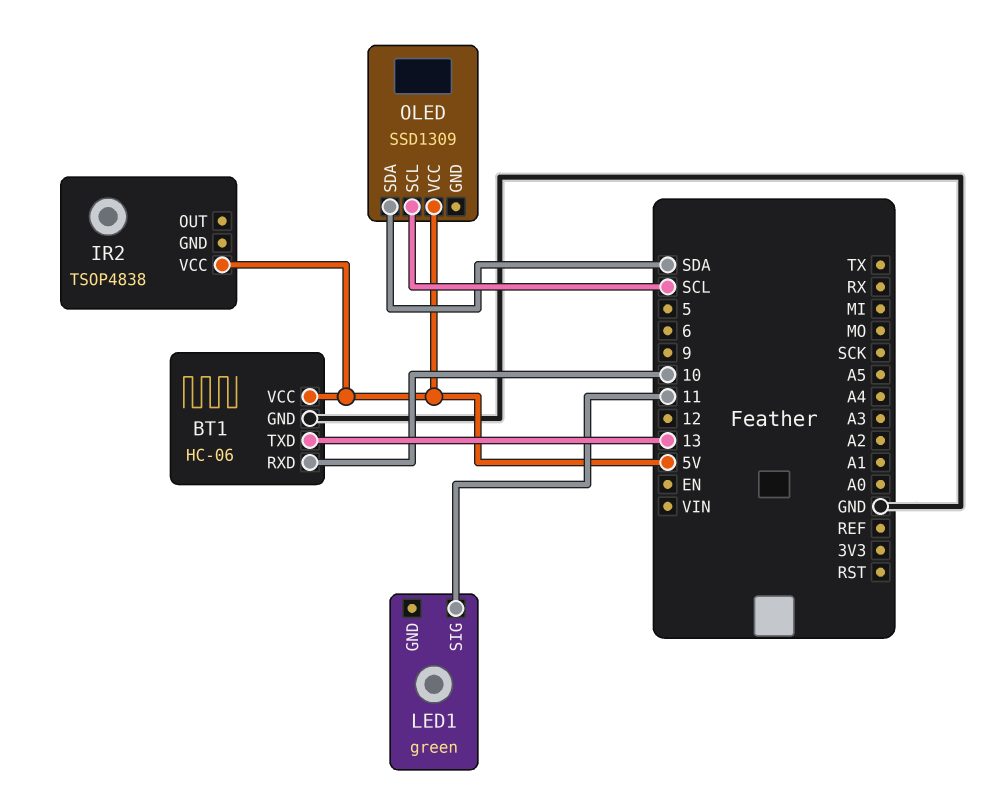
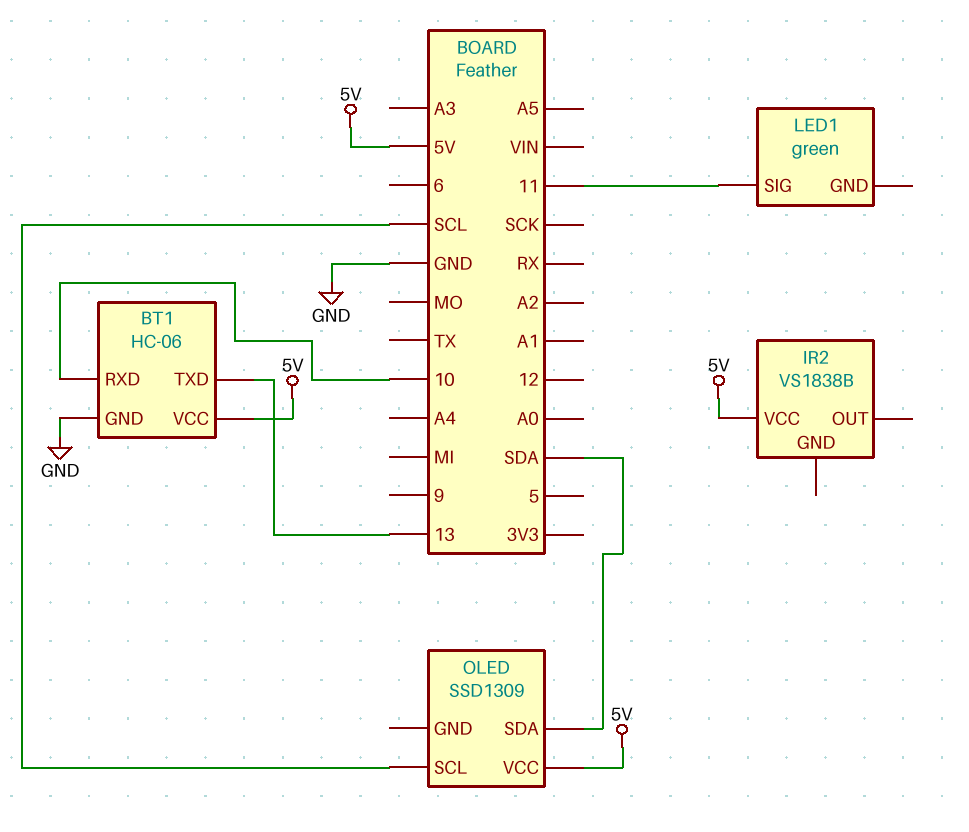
IR2: TSOP4838 -> VS1838B

